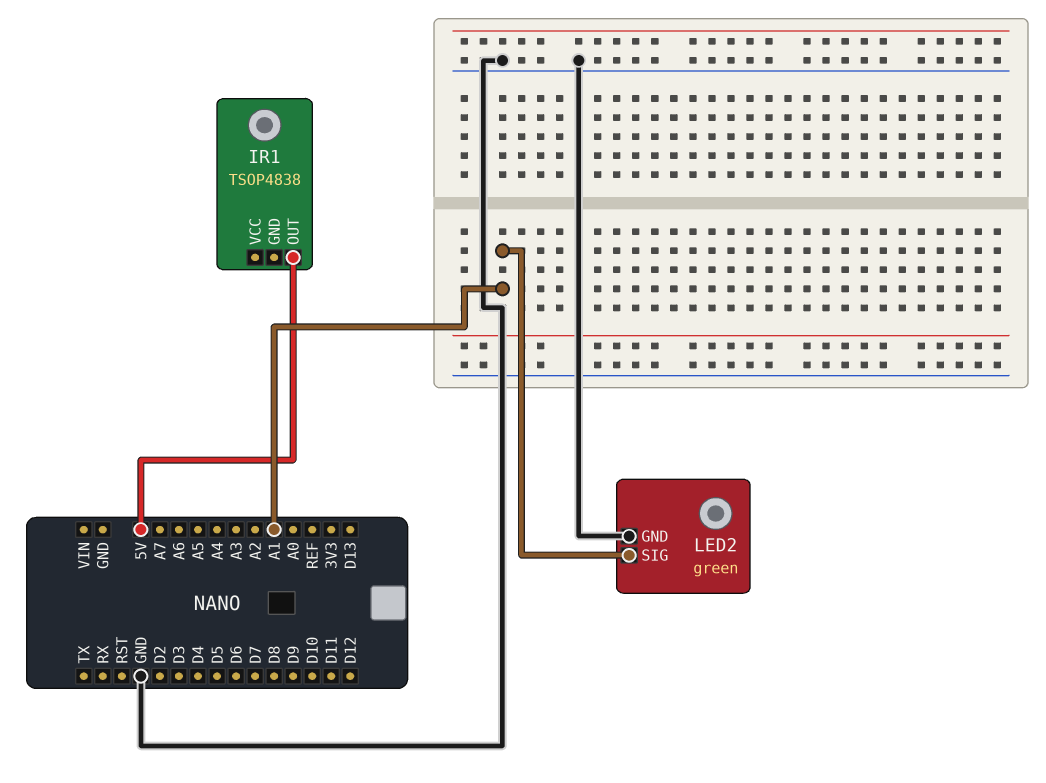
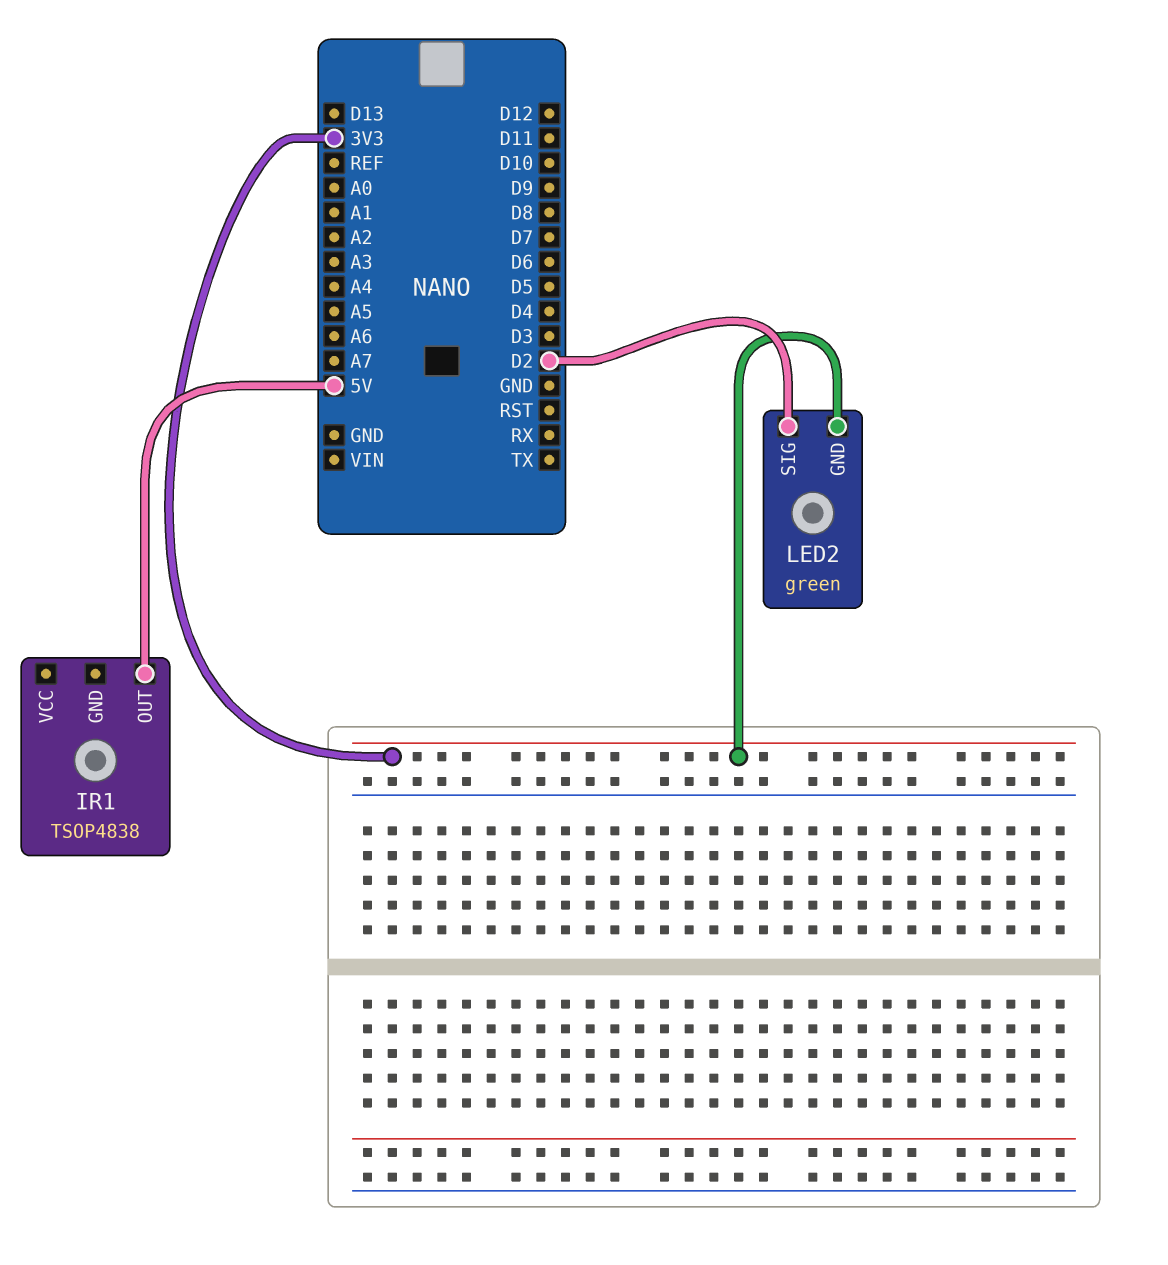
LED2 pin GND: GND -> 3V3
LED2 pin SIG: A1 -> D2

